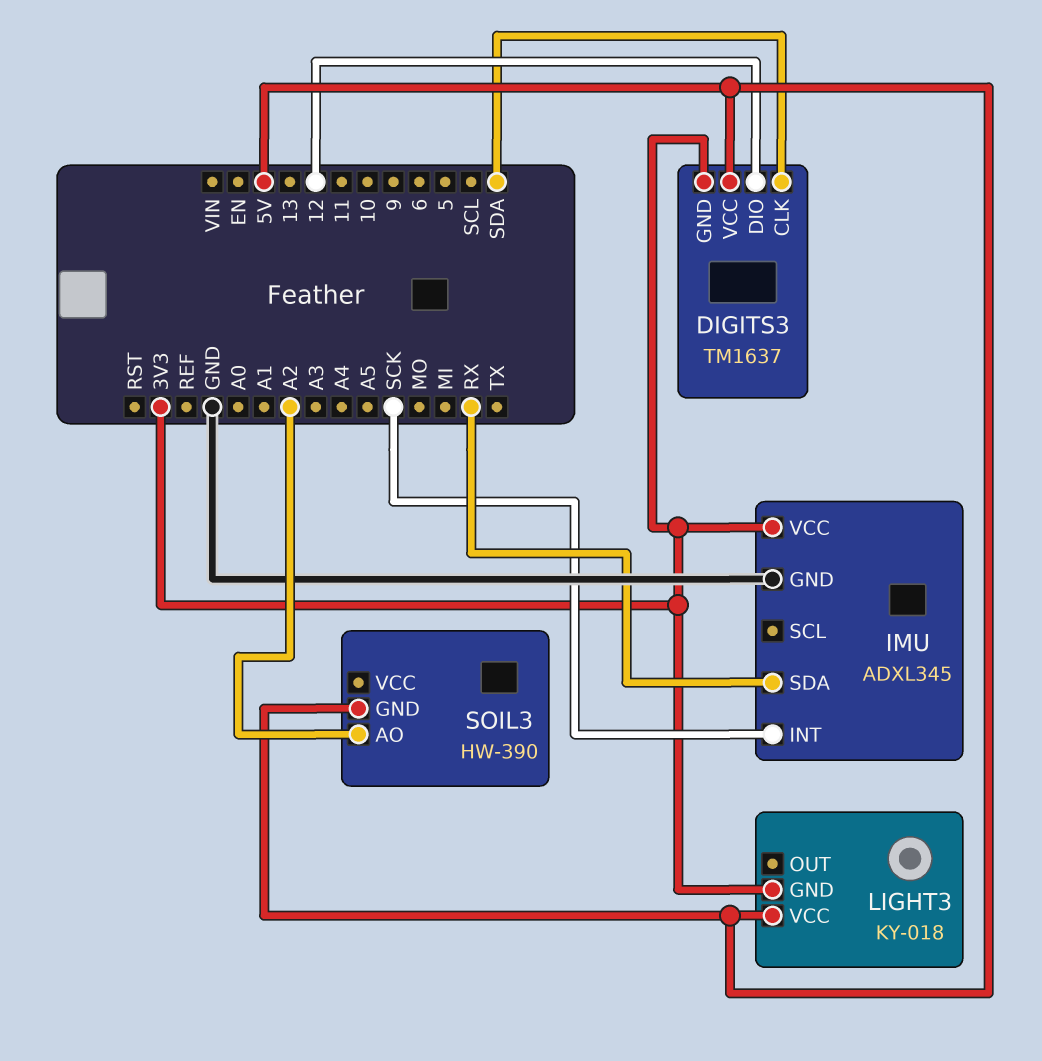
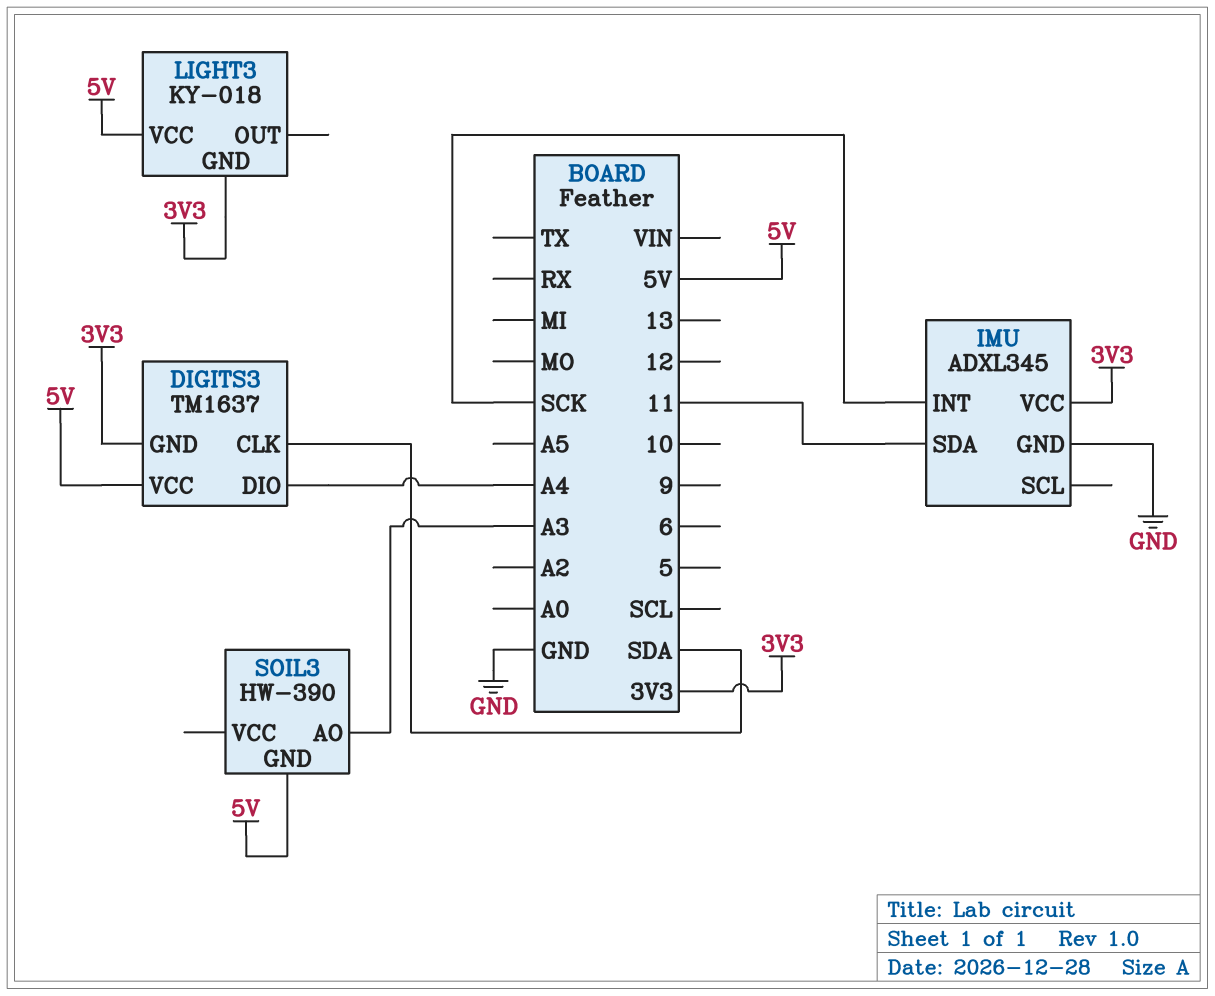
DIGITS3 pin DIO: 12 -> A4
IMU pin SDA: RX -> 11
SOIL3 pin AO: A2 -> A3

